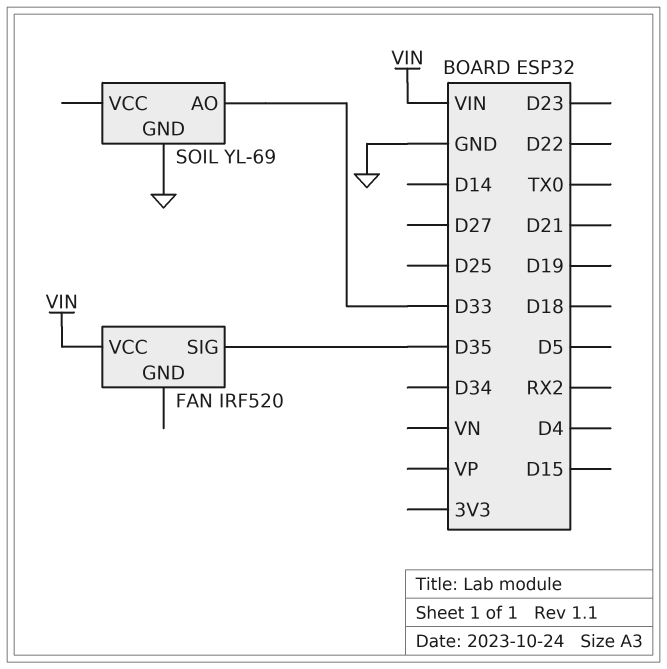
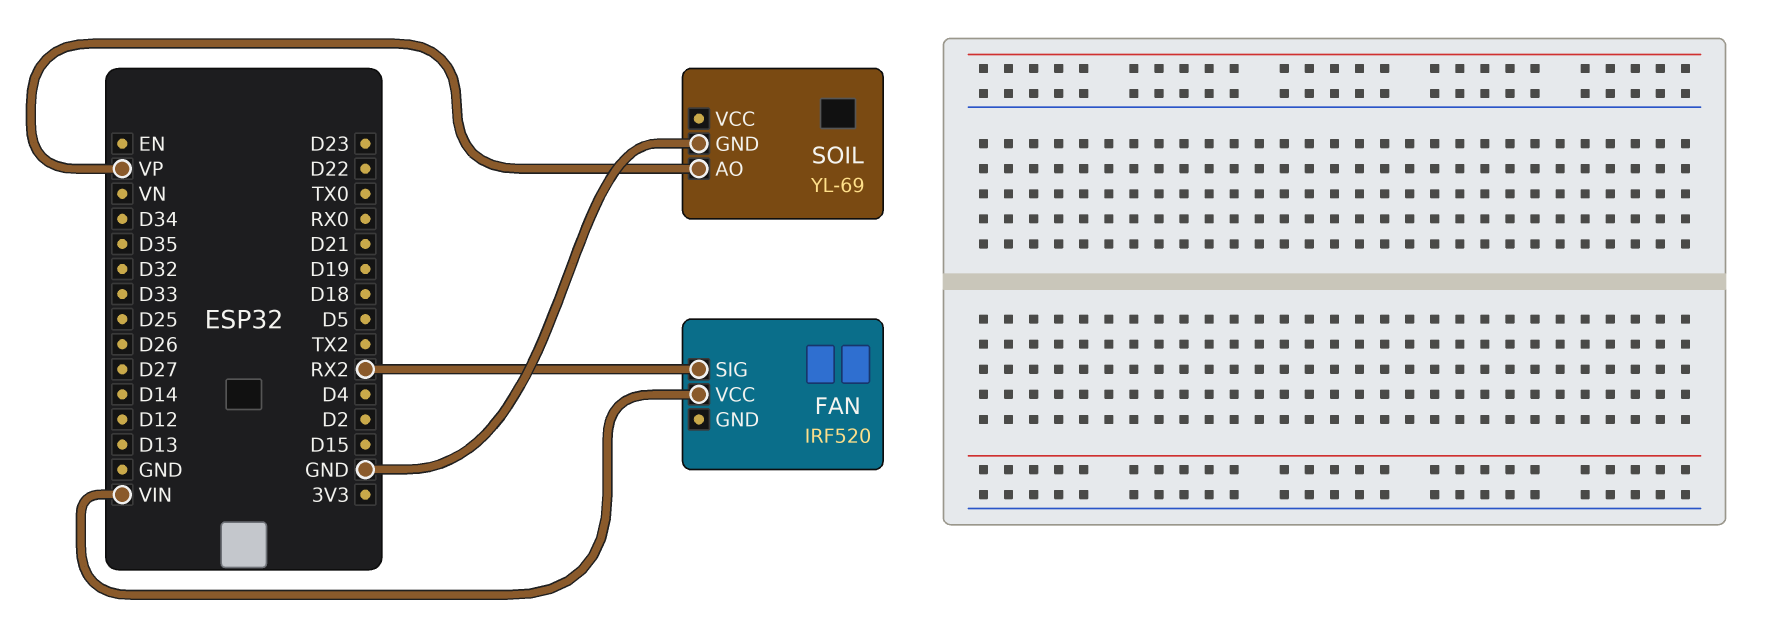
FAN pin SIG: D35 -> RX2
SOIL pin AO: D33 -> VP

